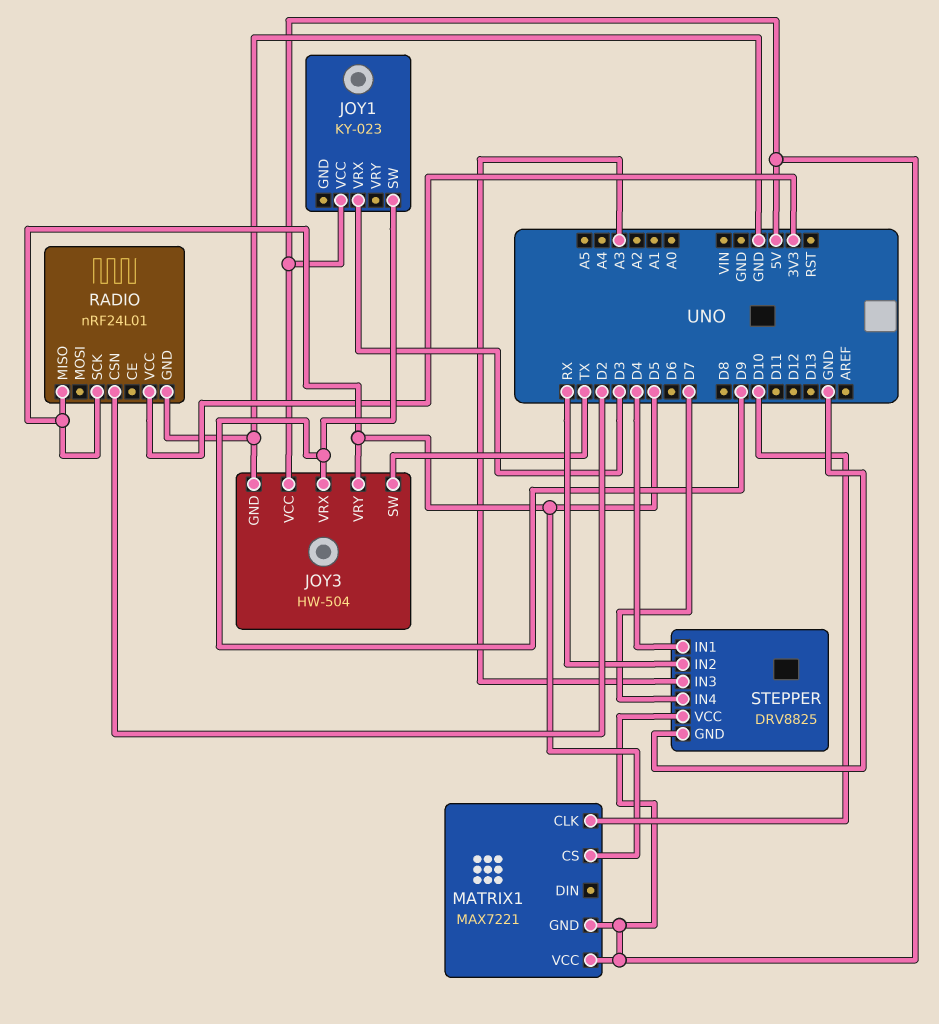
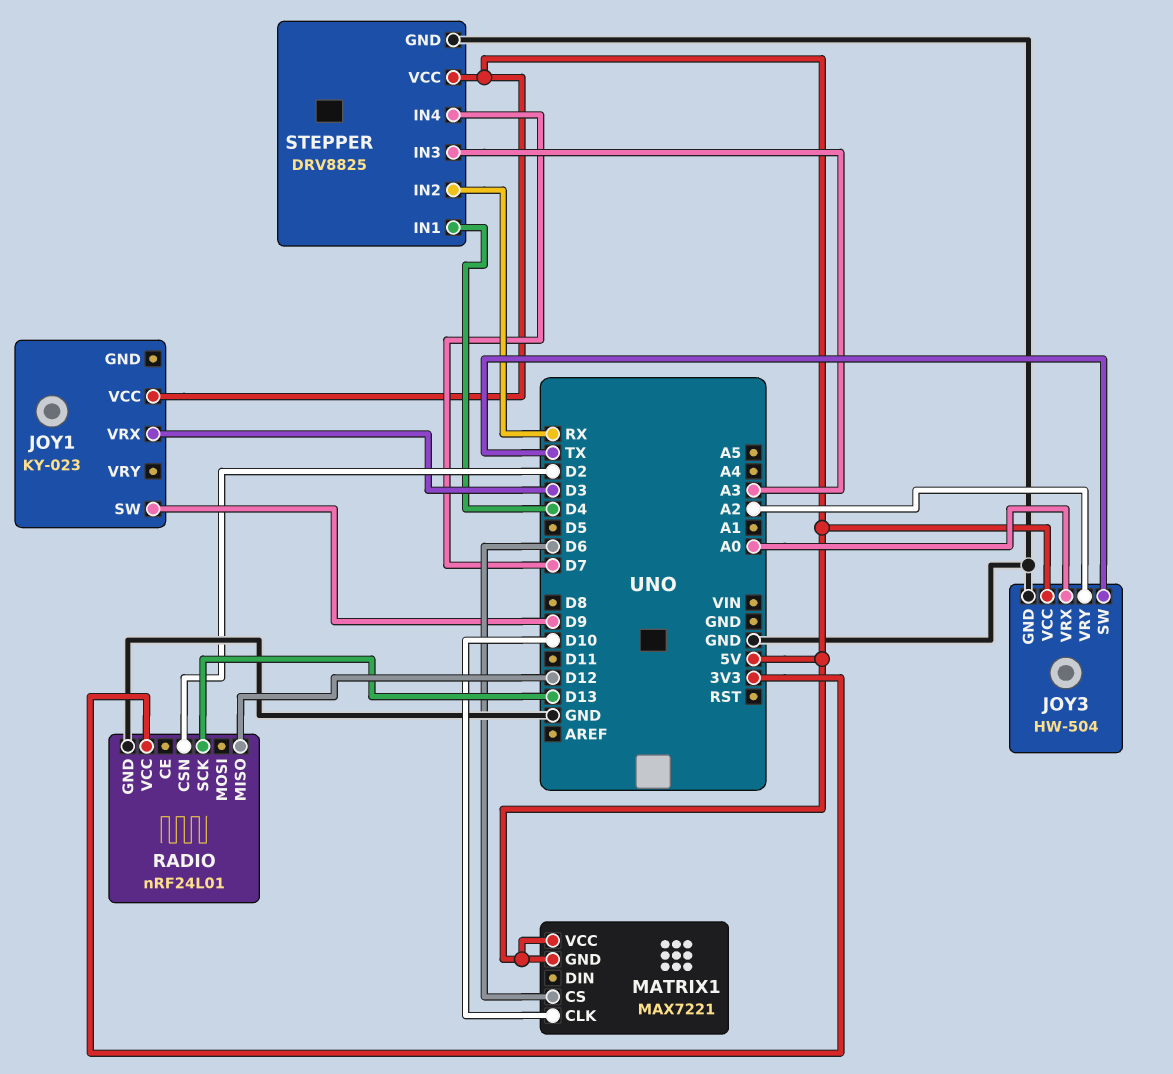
JOY3 pin VRX: D9 -> A0
JOY3 pin VRY: D5 -> A2
MATRIX1 pin CS: D5 -> D6
RADIO pin MISO: D5 -> D12
RADIO pin SCK: D5 -> D13

